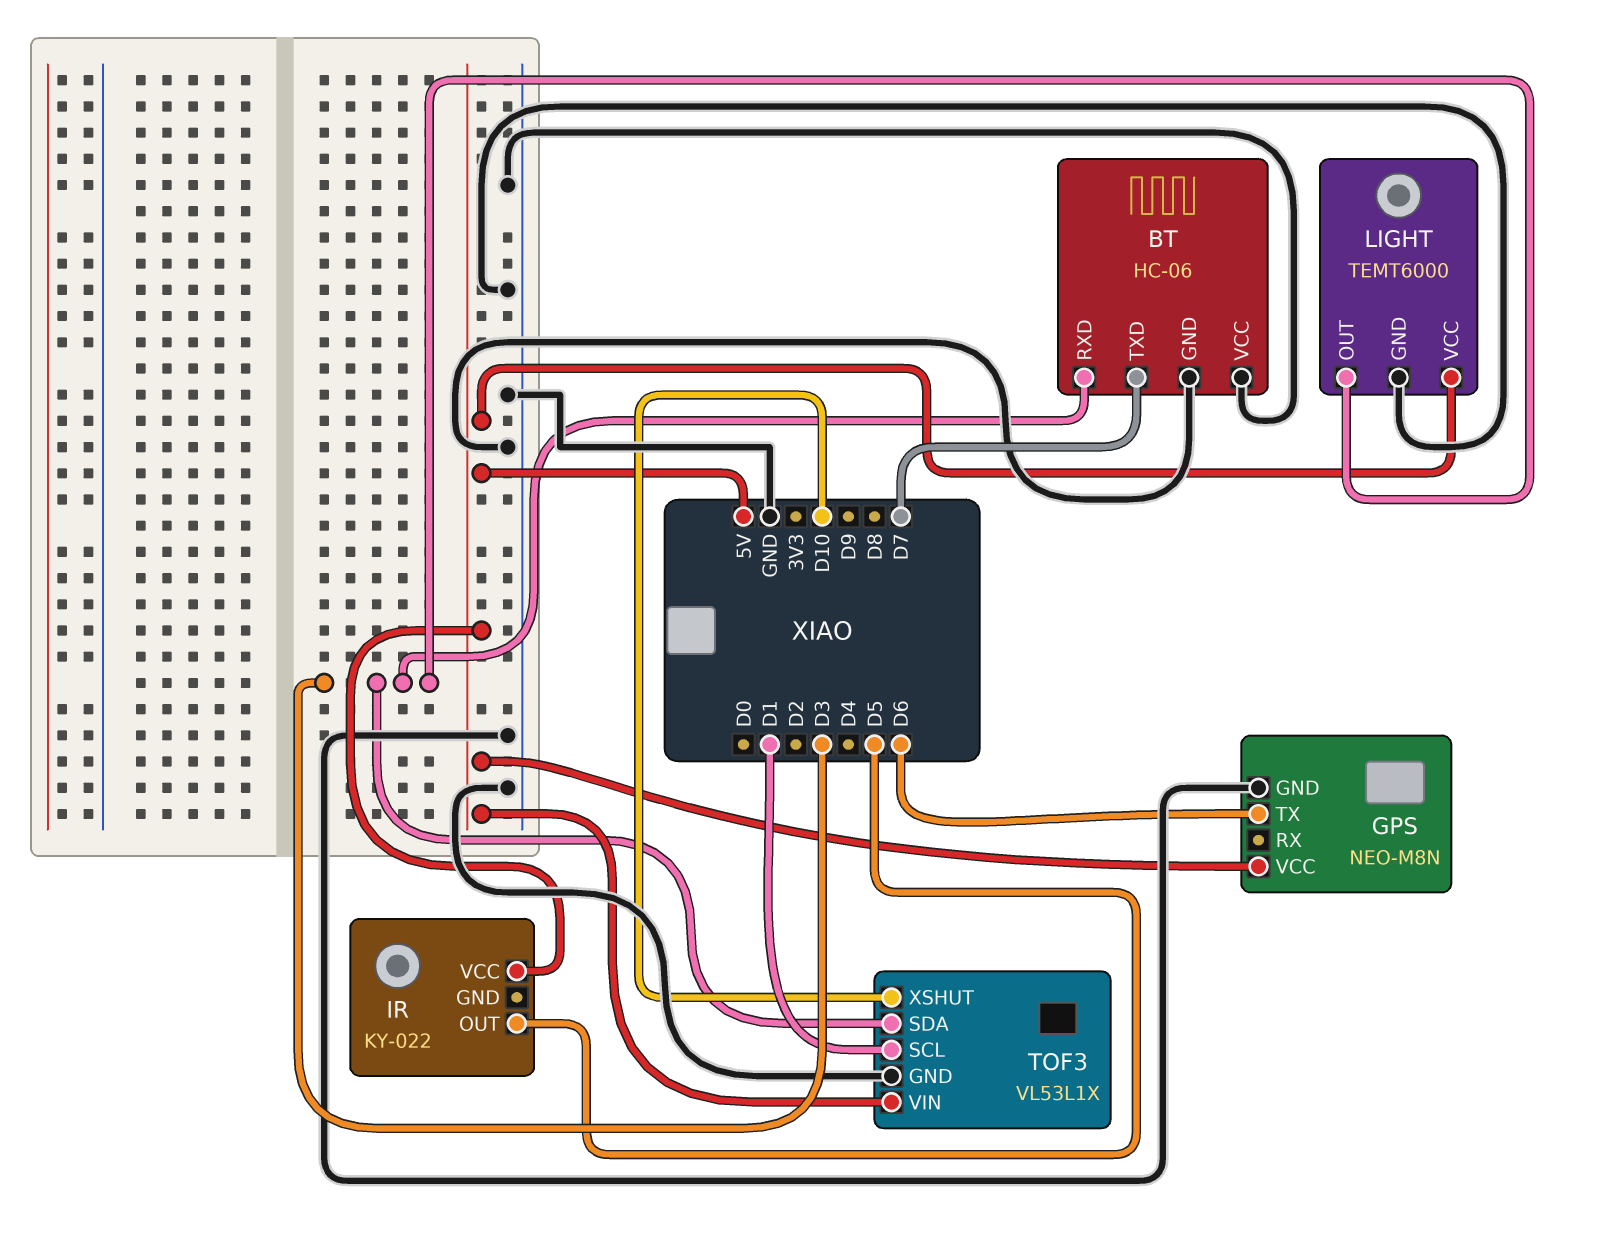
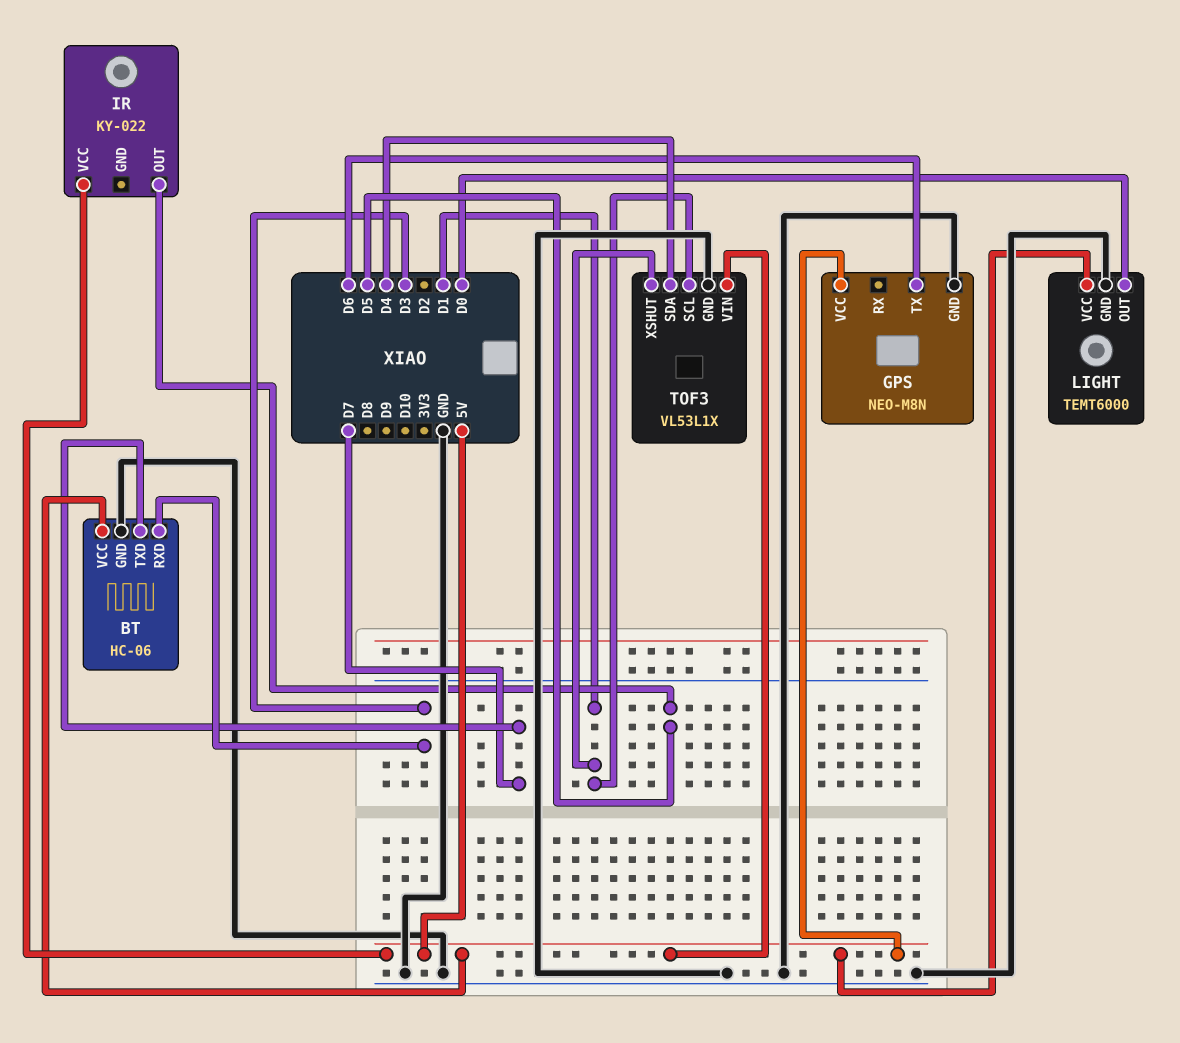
BT pin VCC: GND -> 5V
LIGHT pin OUT: D3 -> D0
TOF3 pin SDA: D3 -> D4
TOF3 pin XSHUT: D10 -> D1

